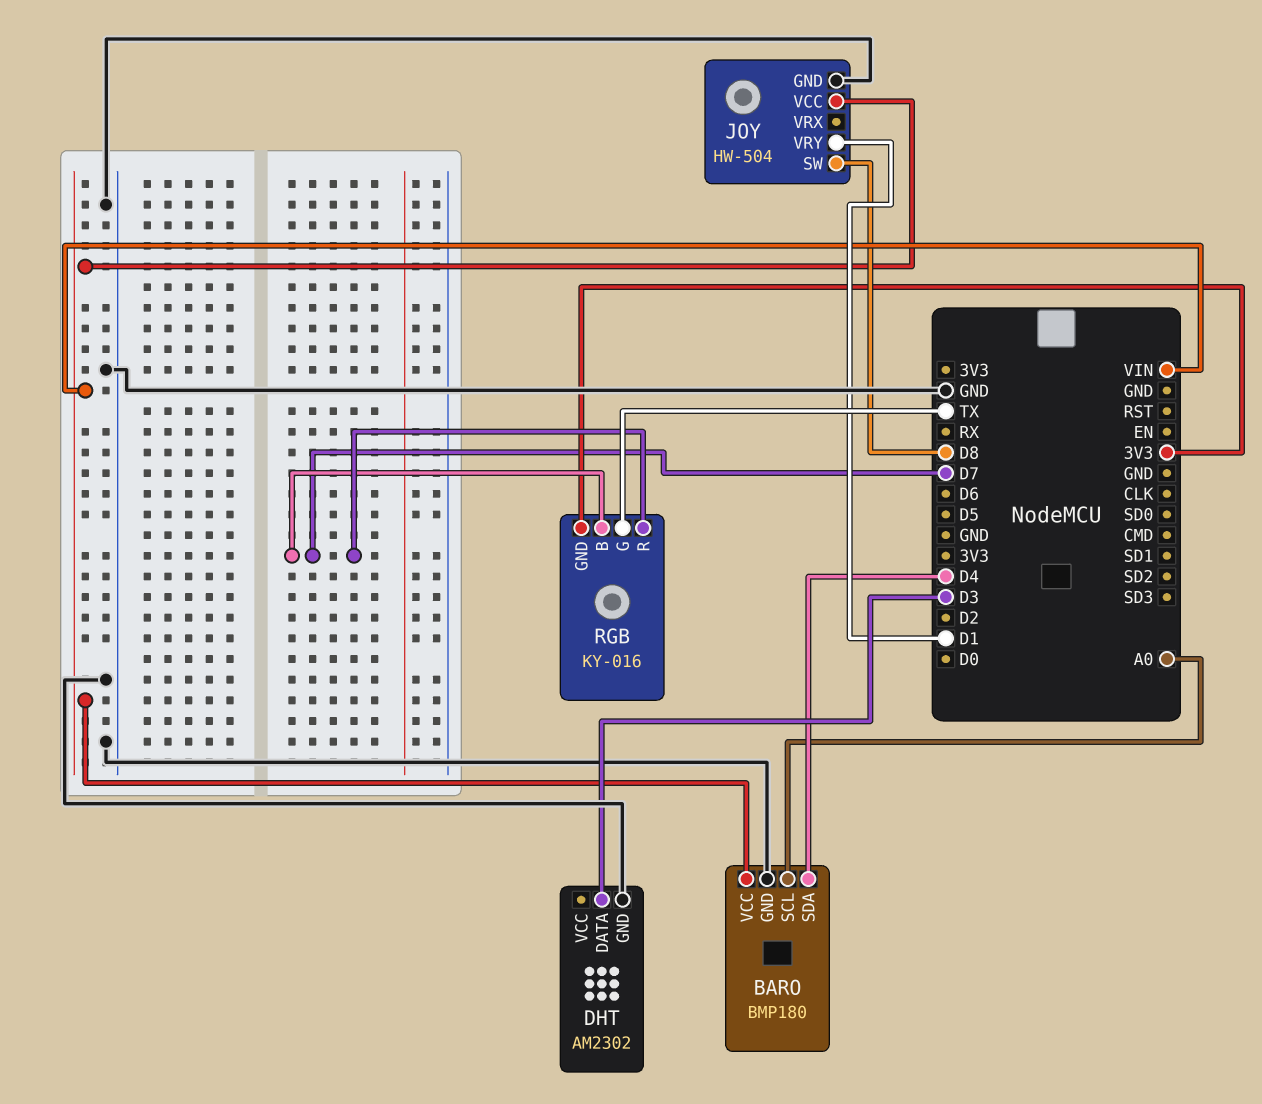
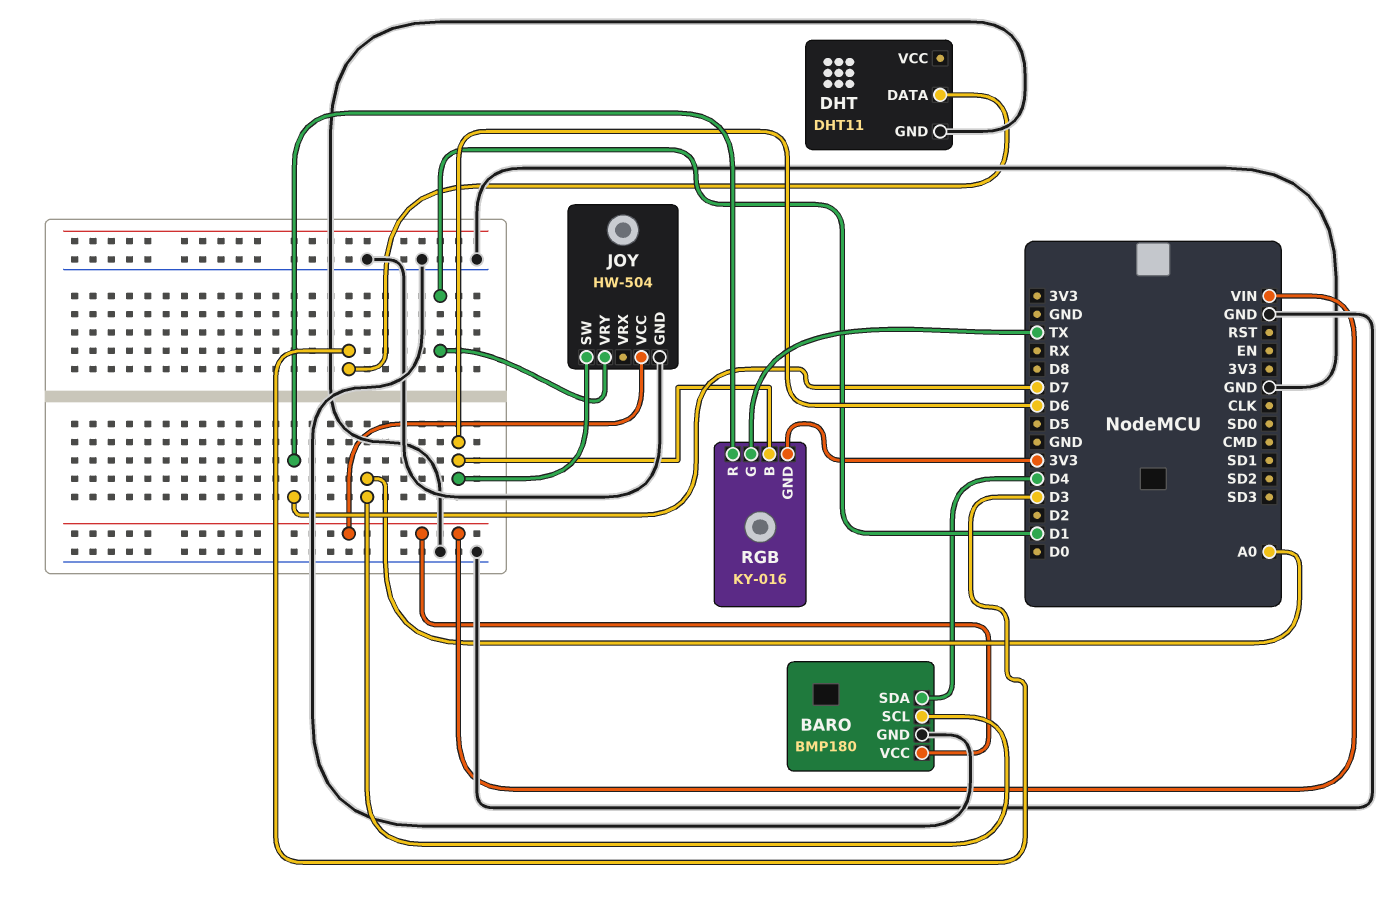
DHT: AM2302 -> DHT11
JOY pin SW: D8 -> D6
RGB pin B: D7 -> D6

